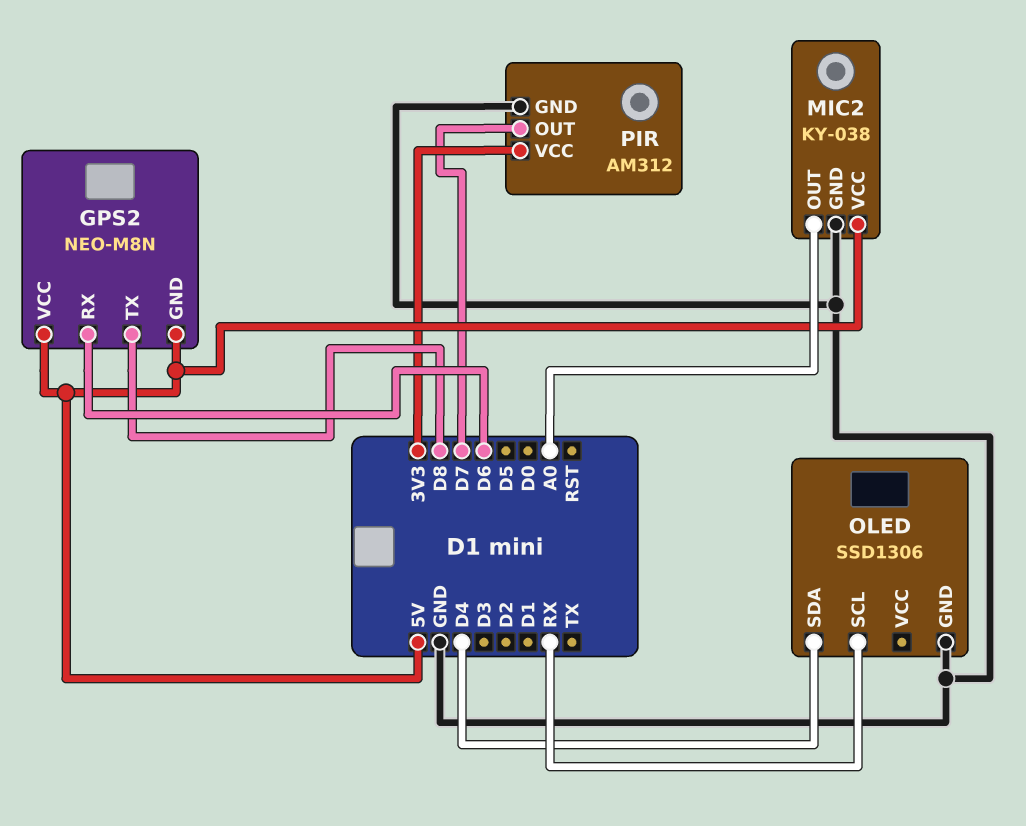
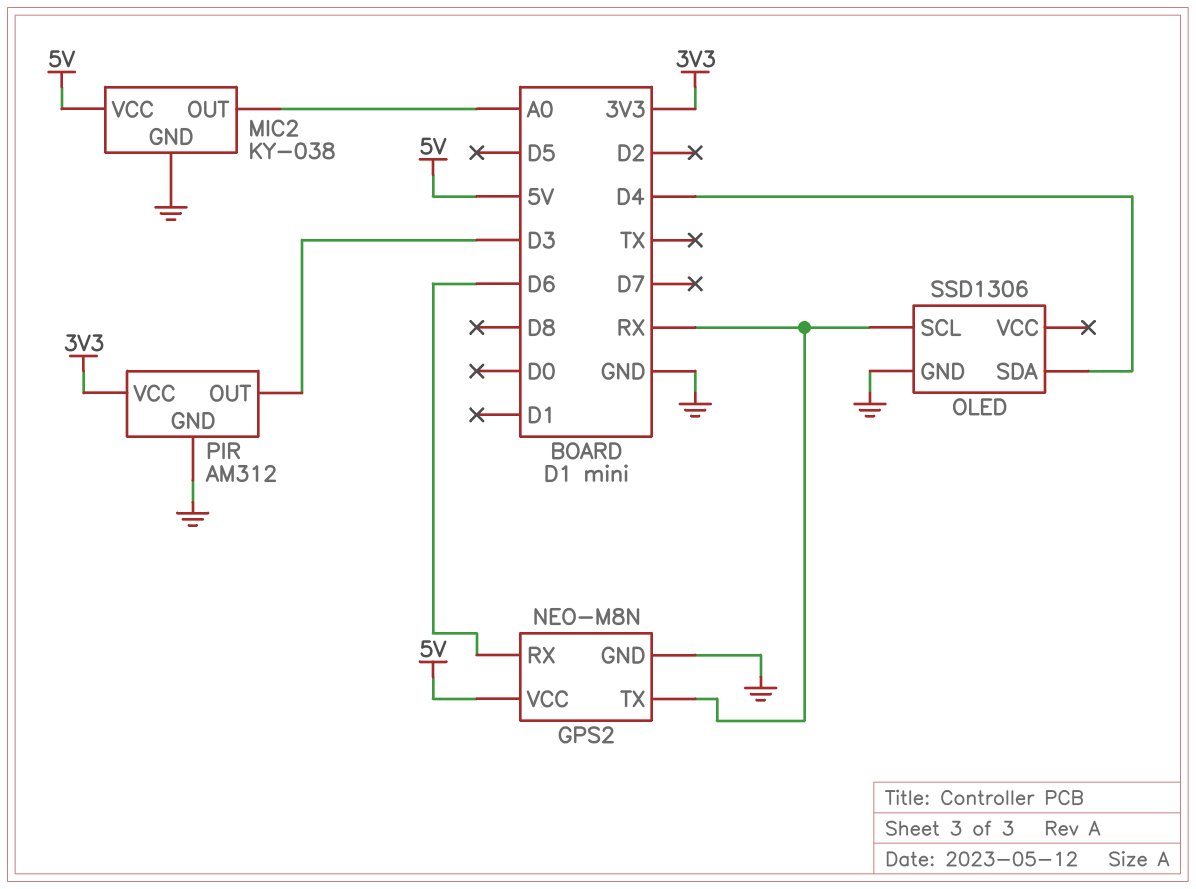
GPS2 pin GND: 5V -> GND
GPS2 pin TX: D8 -> RX
PIR pin OUT: D7 -> D3

